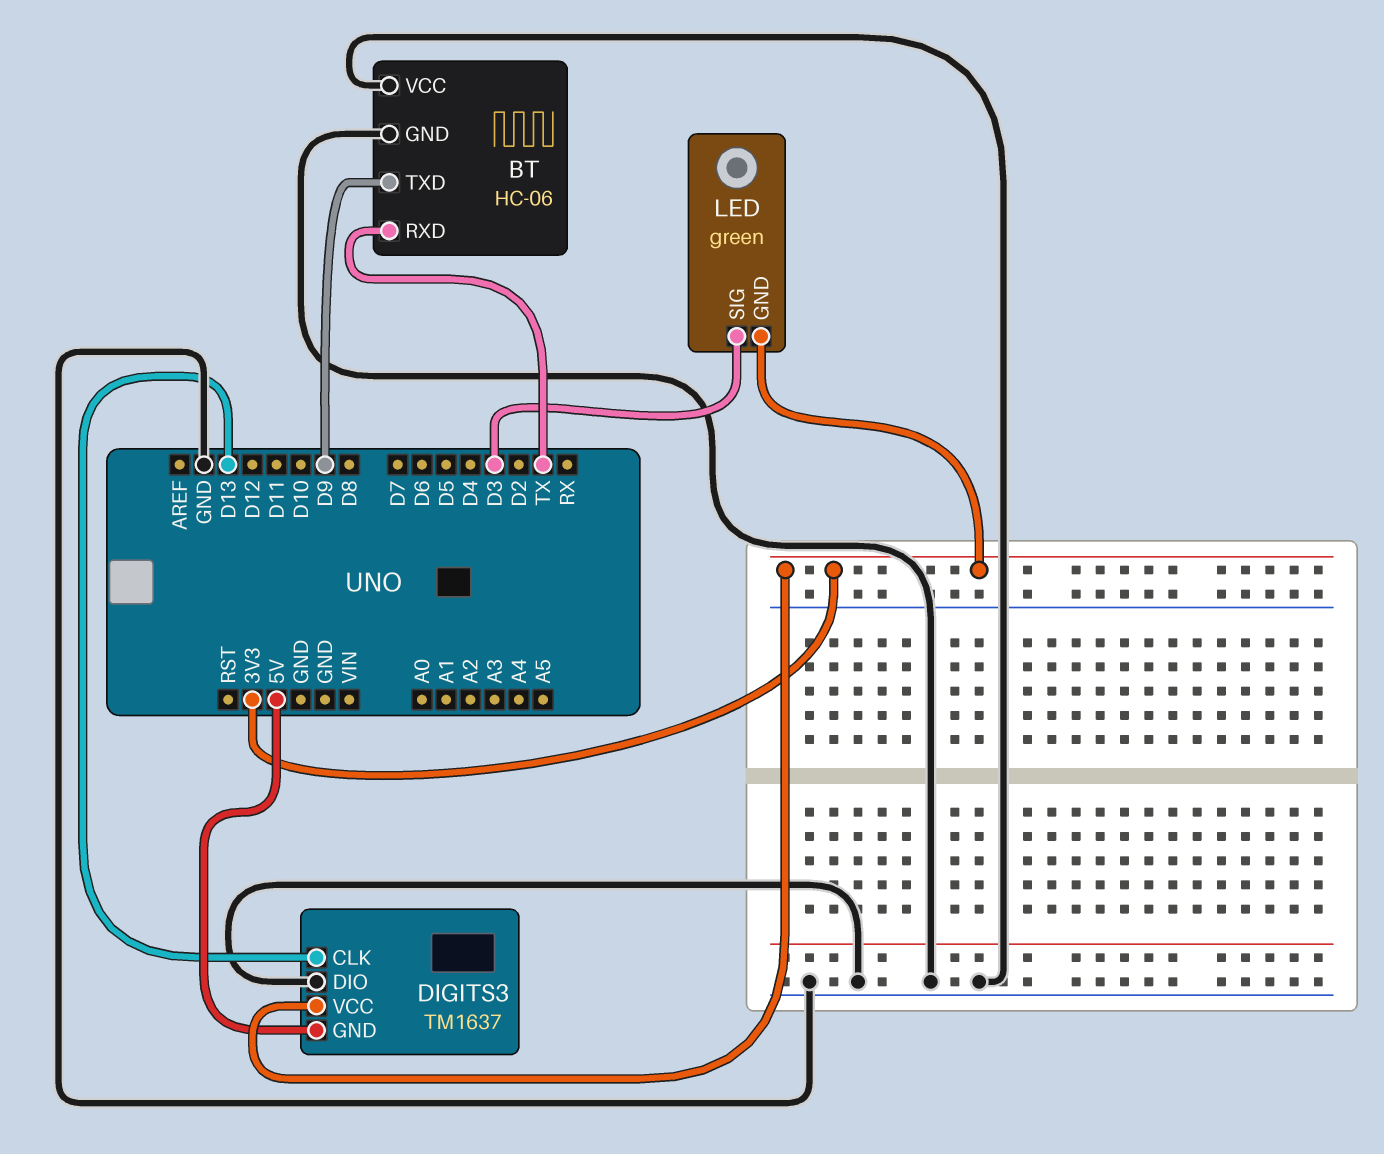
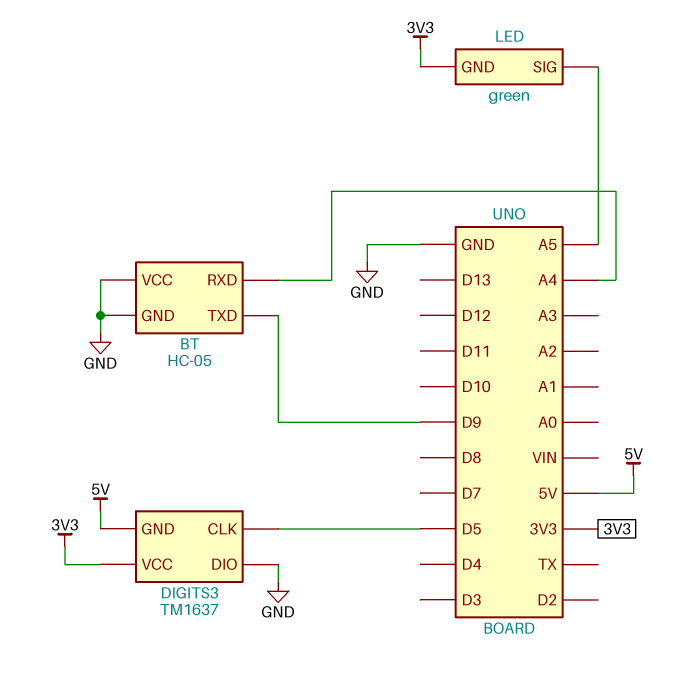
BT: HC-06 -> HC-05
BT pin RXD: TX -> A4
DIGITS3 pin CLK: D13 -> D5
LED pin SIG: D3 -> A5

